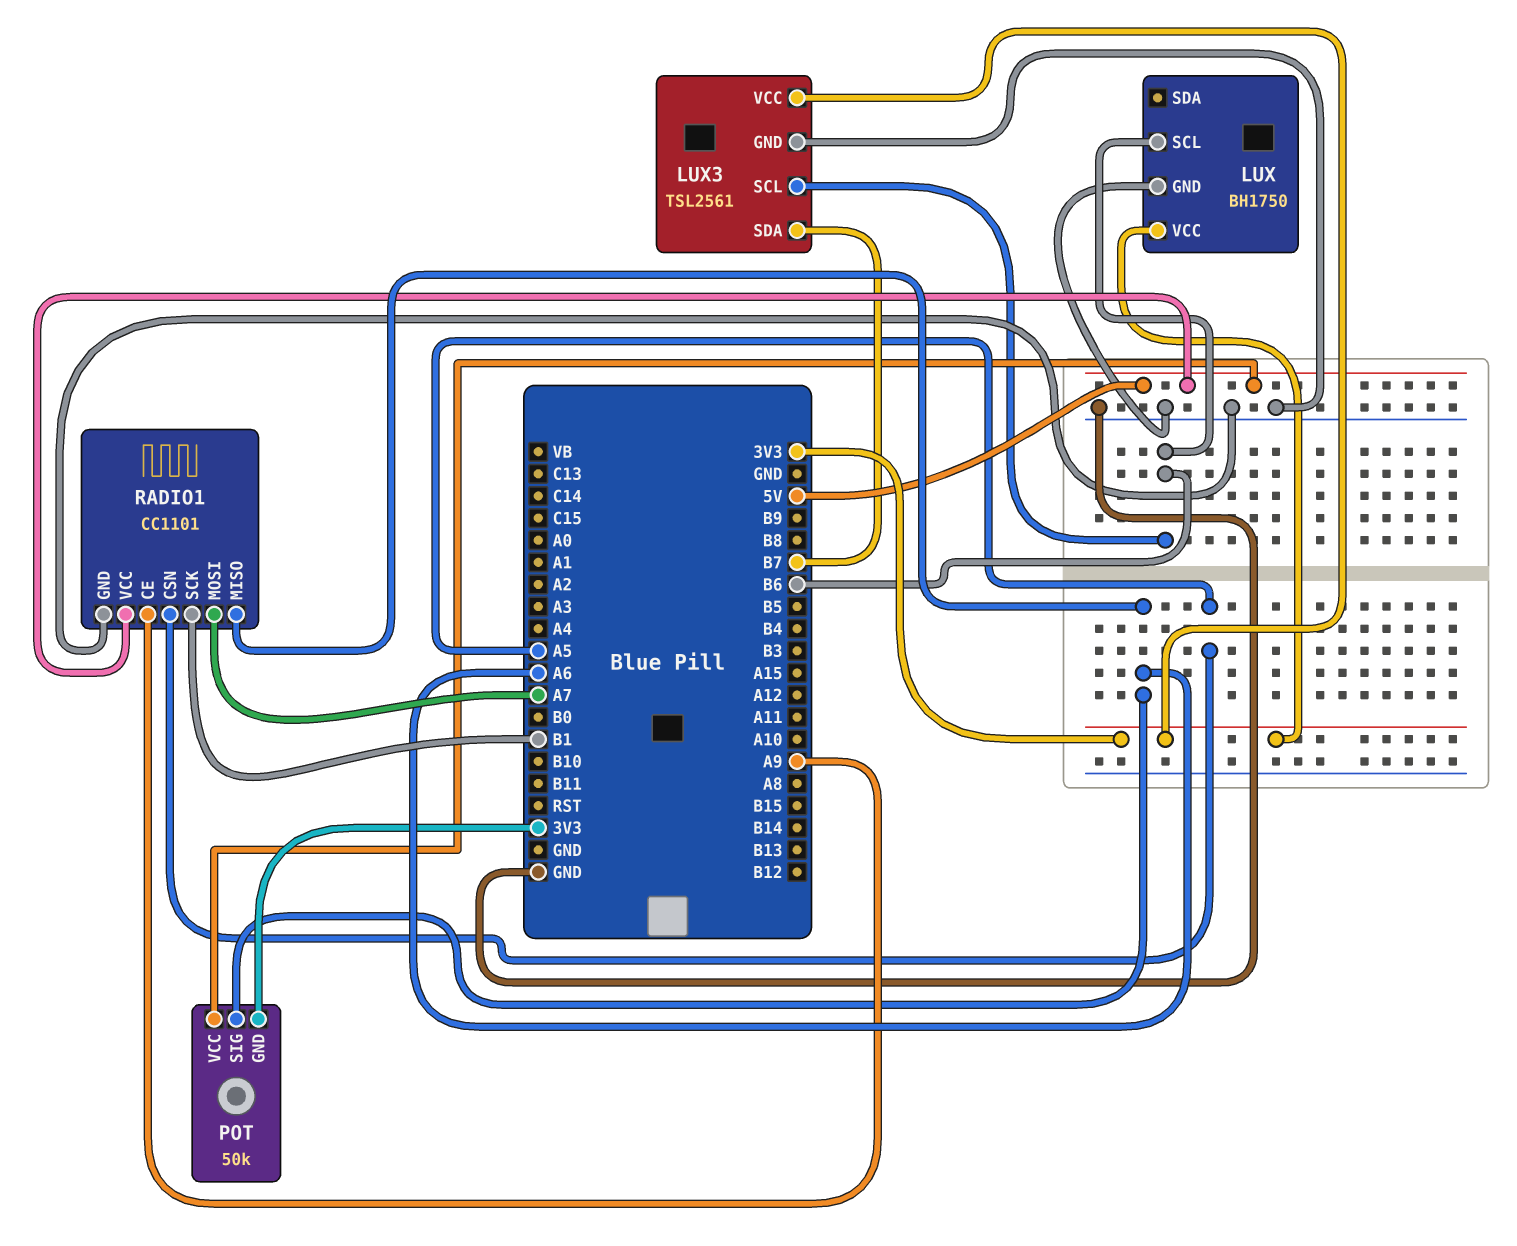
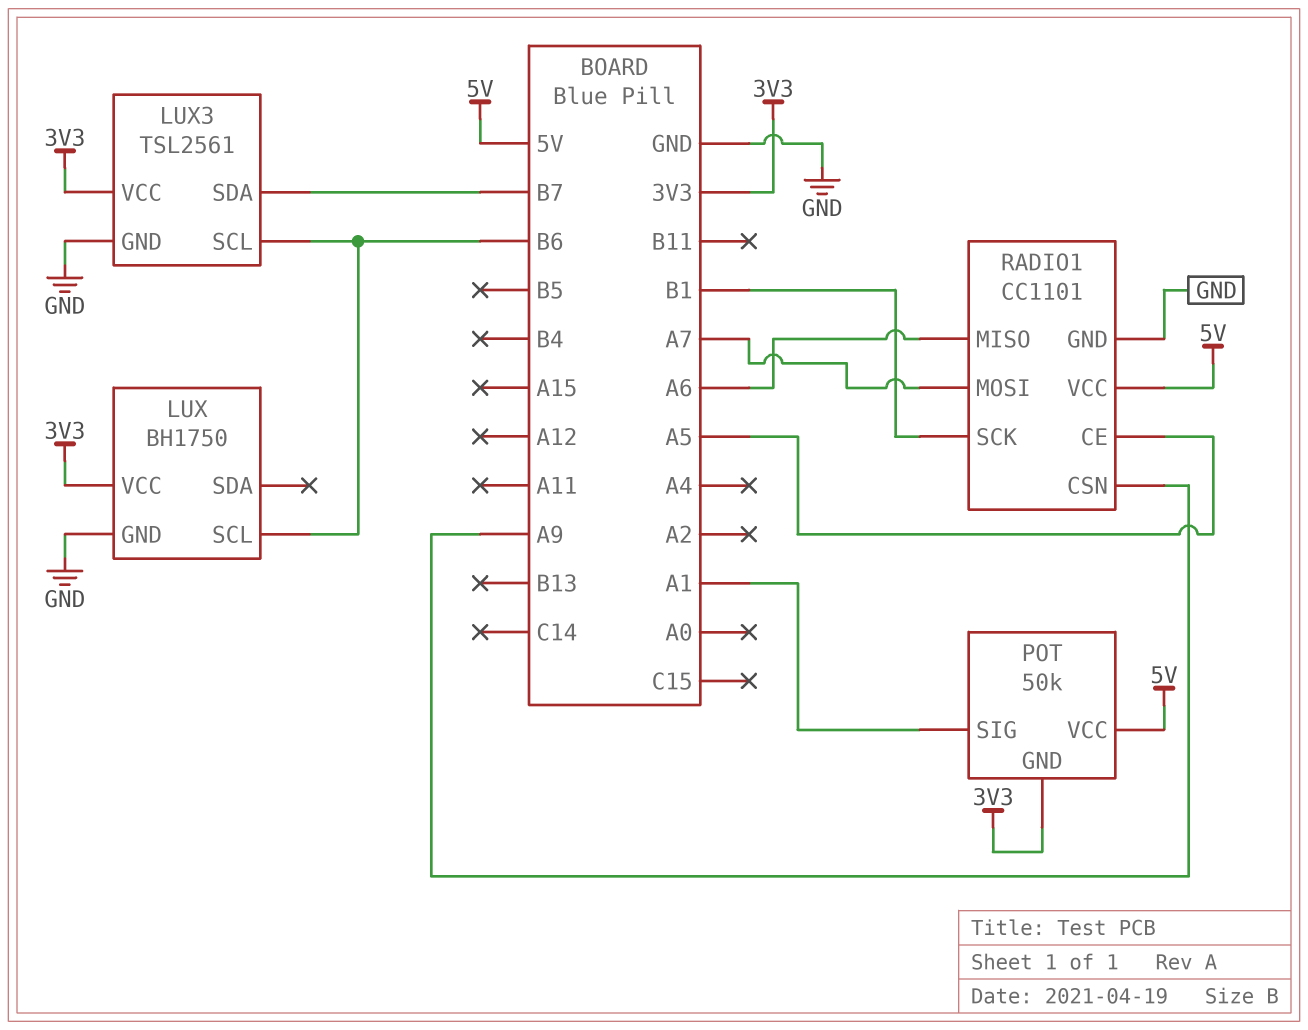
POT pin SIG: A6 -> A1
RADIO1 pin CE: A9 -> A5
RADIO1 pin CSN: A5 -> A9

